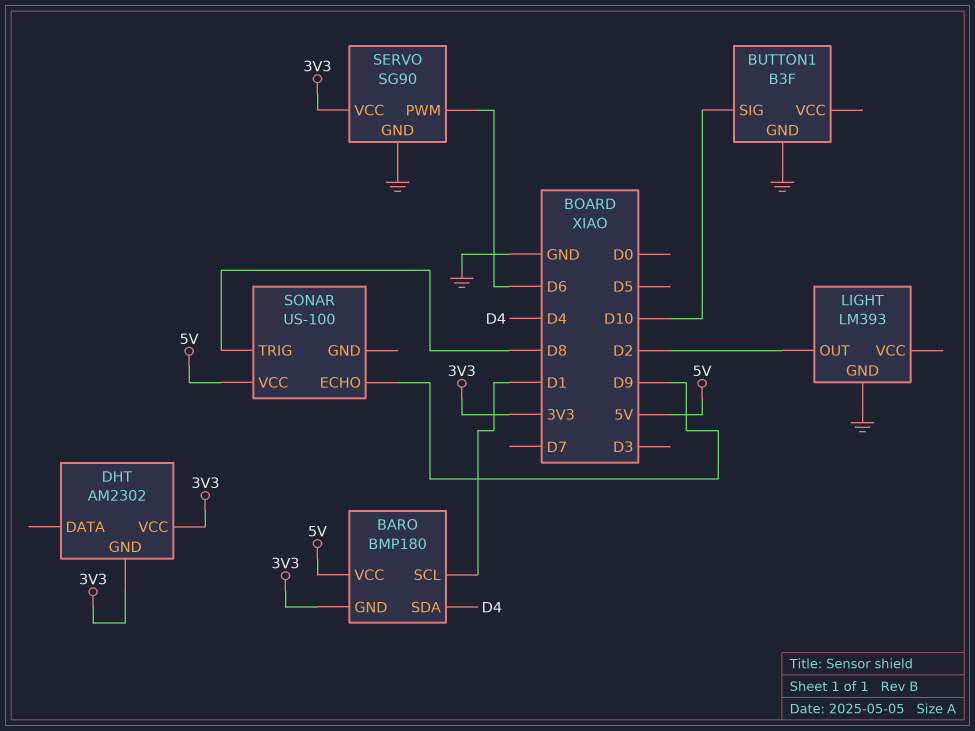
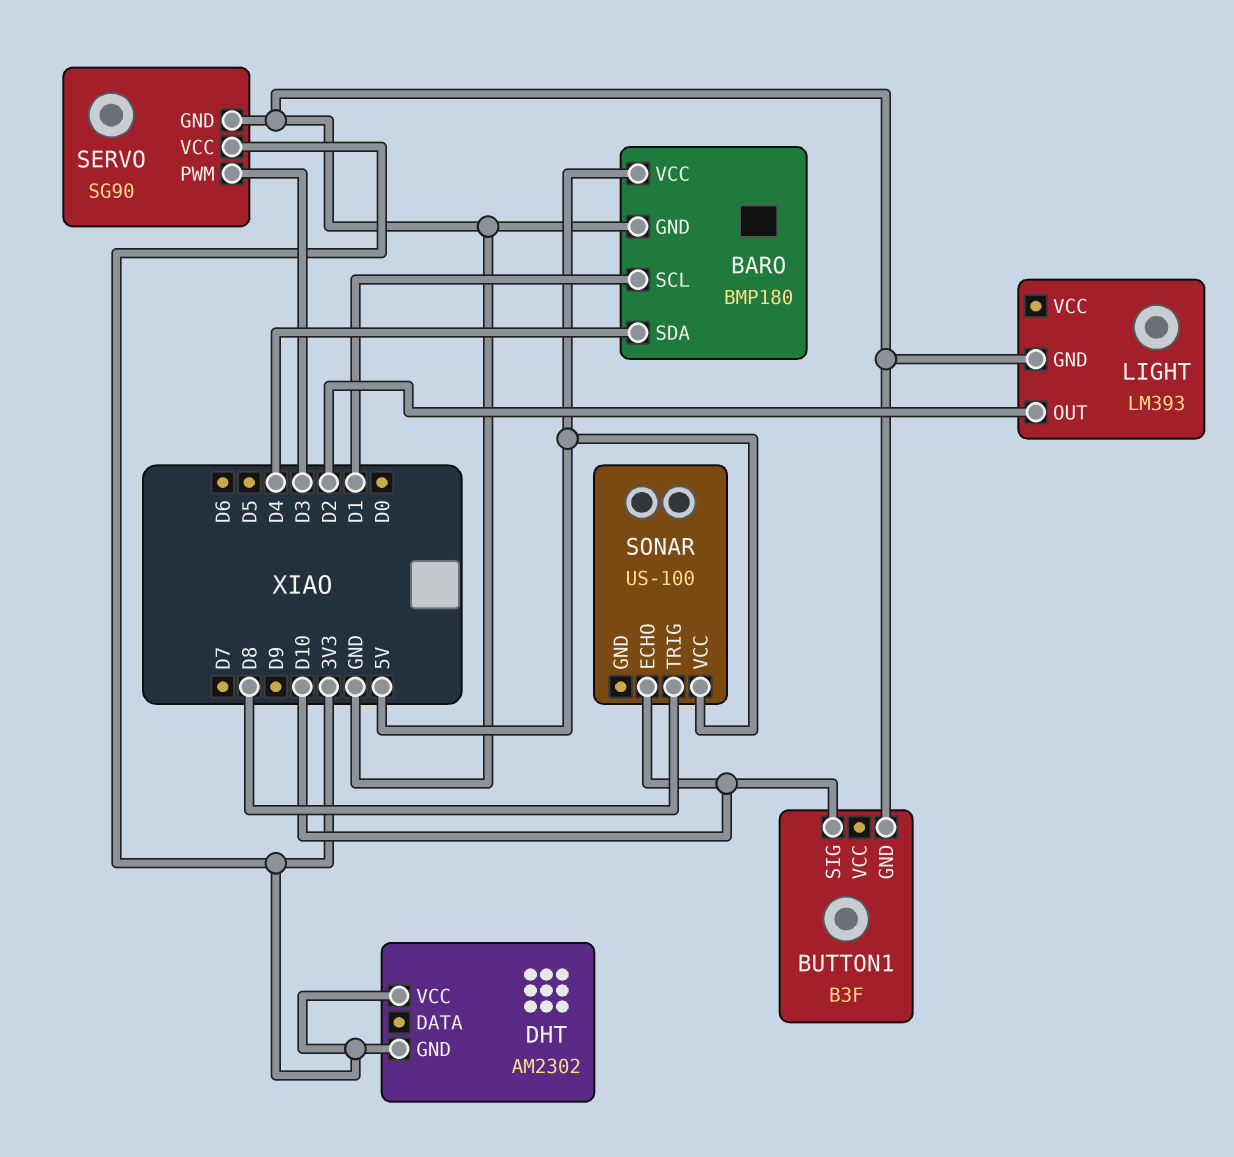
BARO pin GND: 3V3 -> GND
SERVO pin PWM: D6 -> D3
SONAR pin ECHO: D9 -> D10

